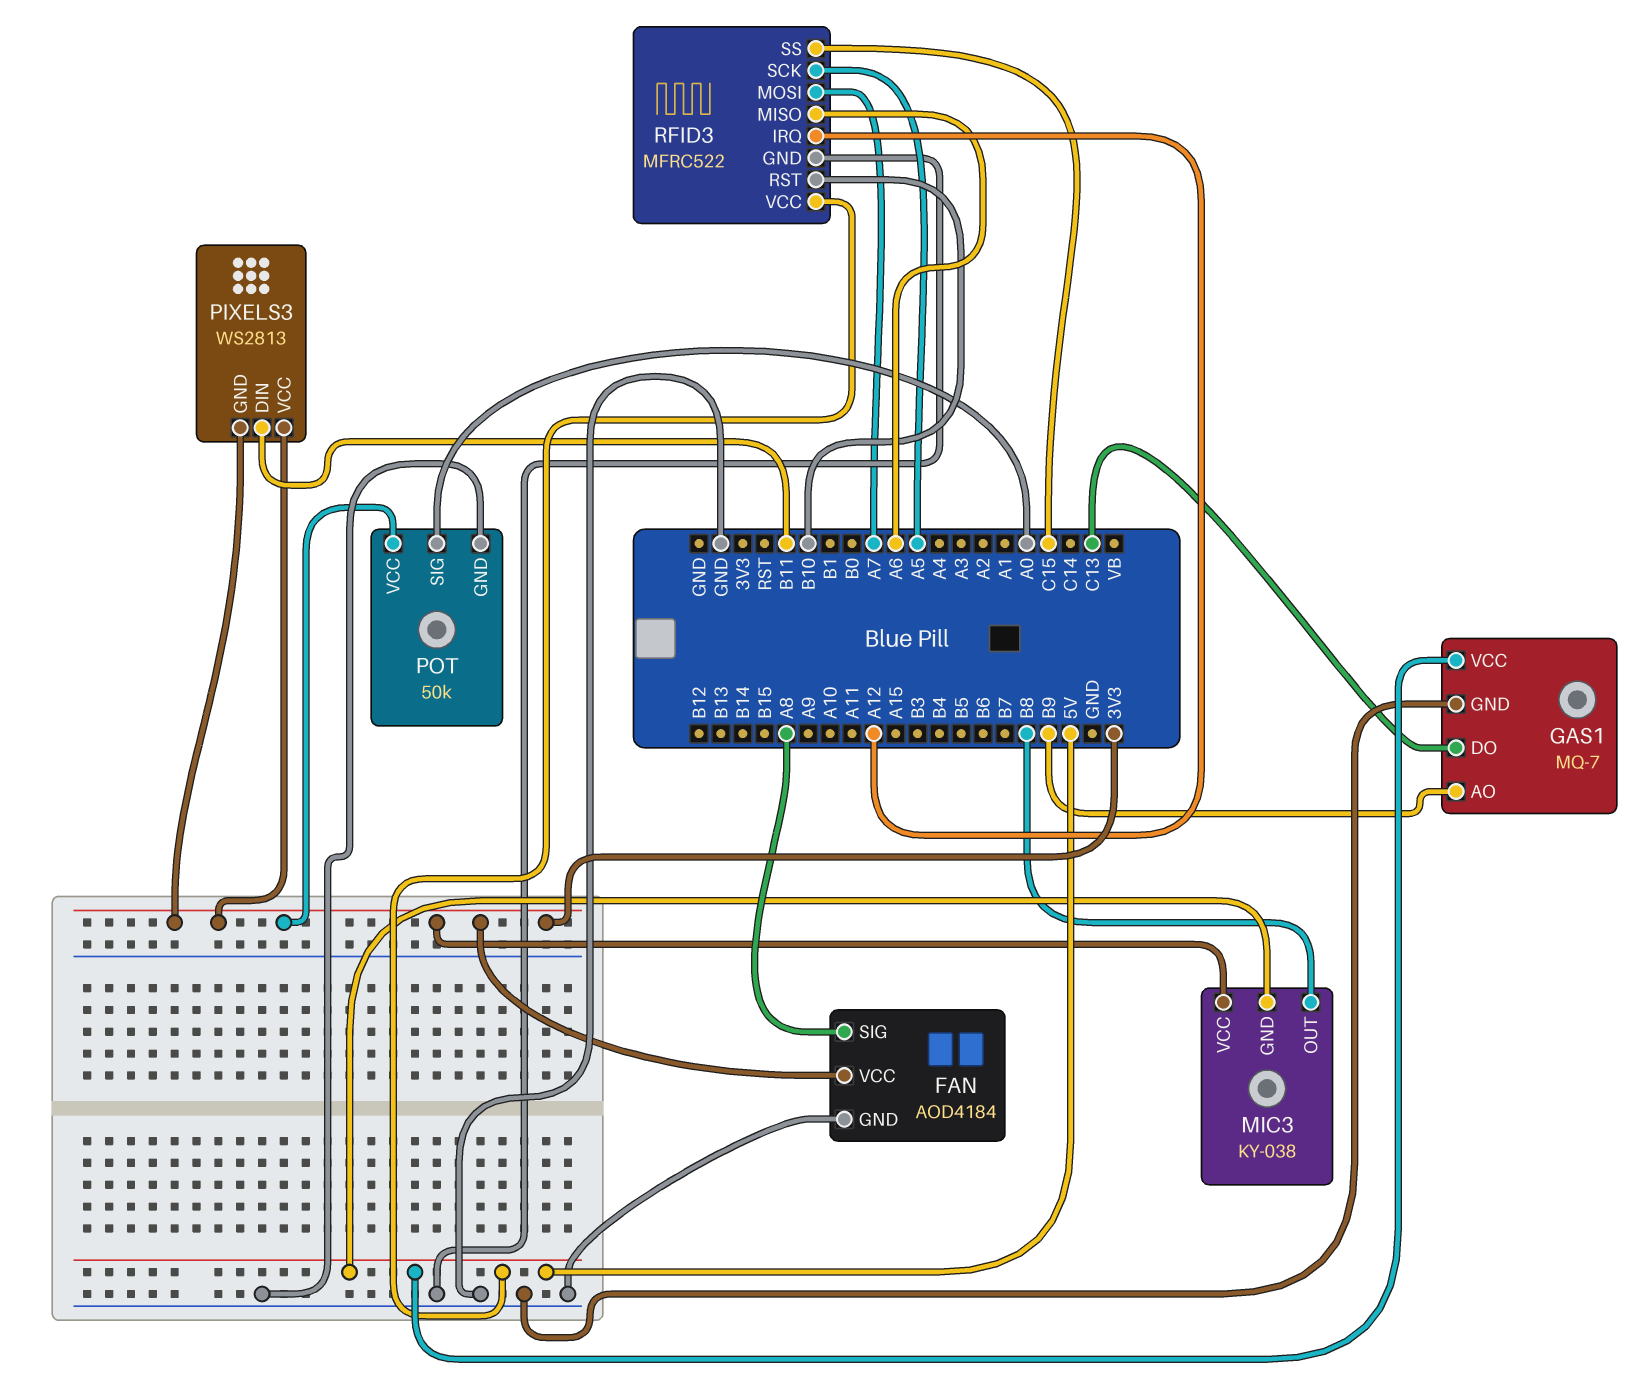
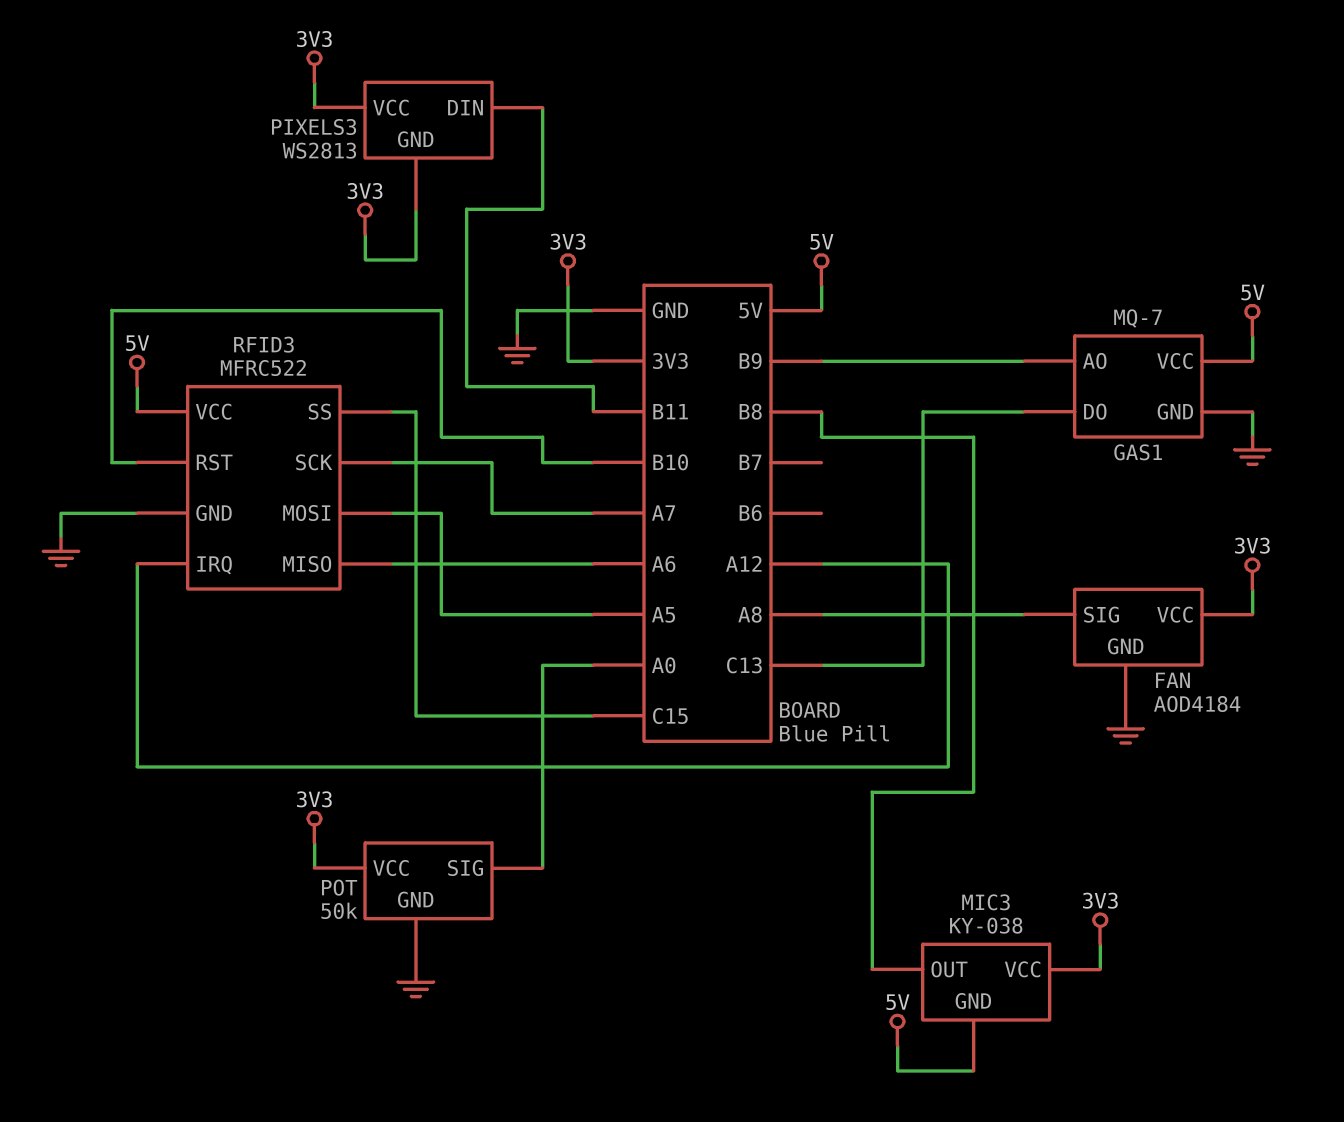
RFID3 pin MOSI: A7 -> A5
RFID3 pin SCK: A5 -> A7

